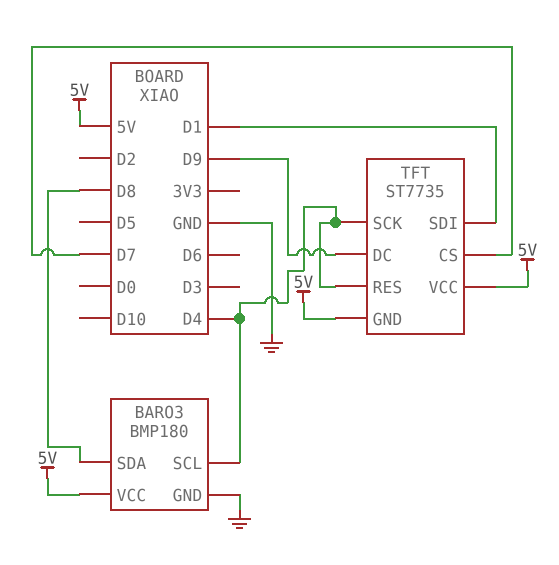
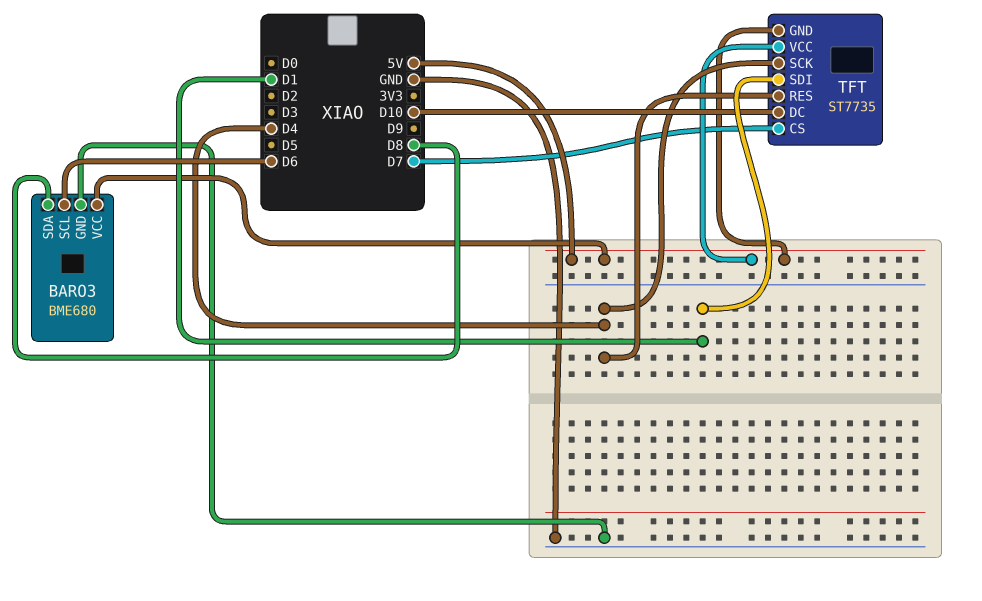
BARO3: BMP180 -> BME680
BARO3 pin SCL: D4 -> D6
TFT pin DC: D9 -> D10

